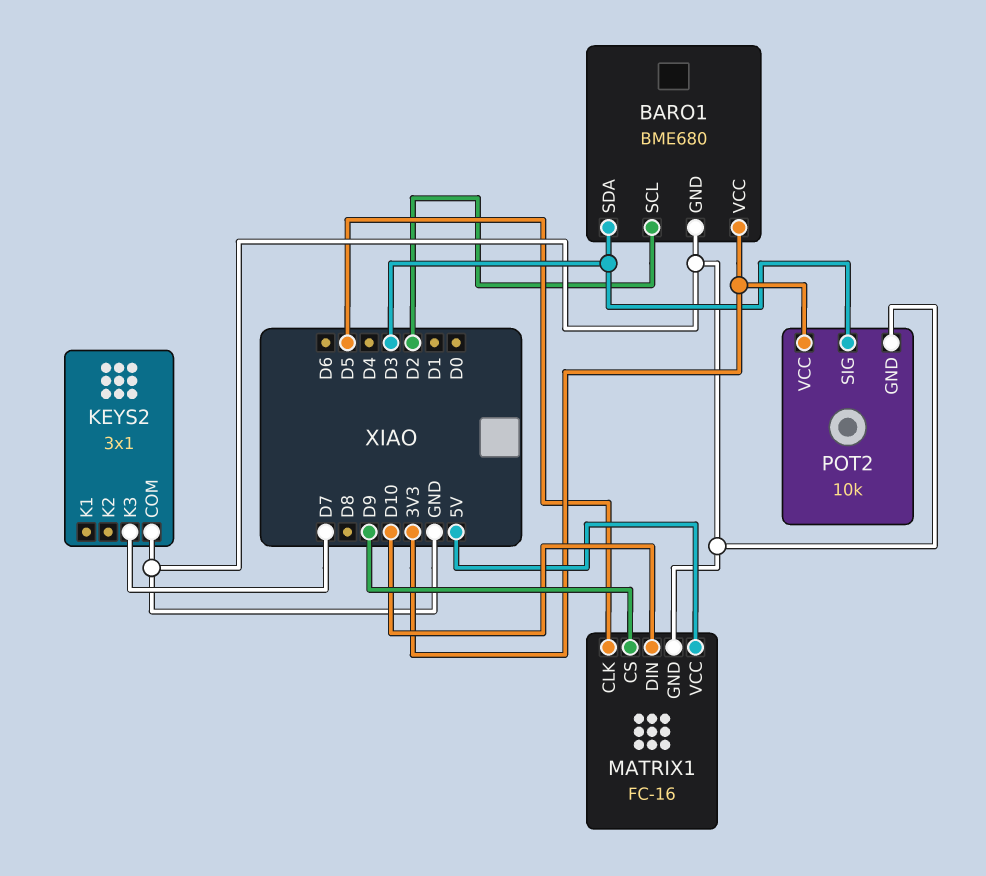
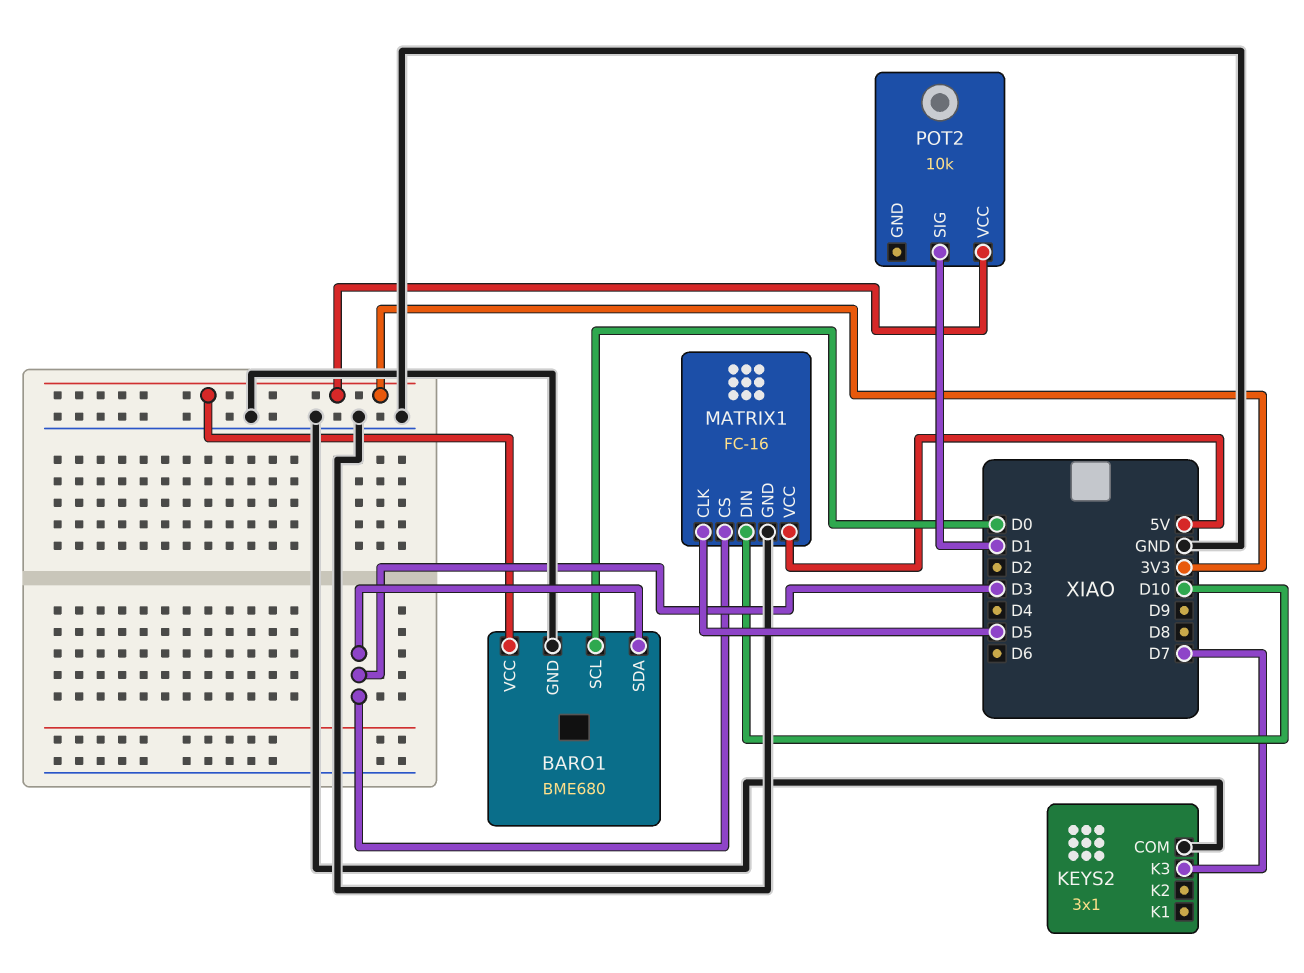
BARO1 pin SCL: D2 -> D0
MATRIX1 pin CS: D9 -> D3
POT2 pin GND: GND -> none
POT2 pin SIG: D3 -> D1

